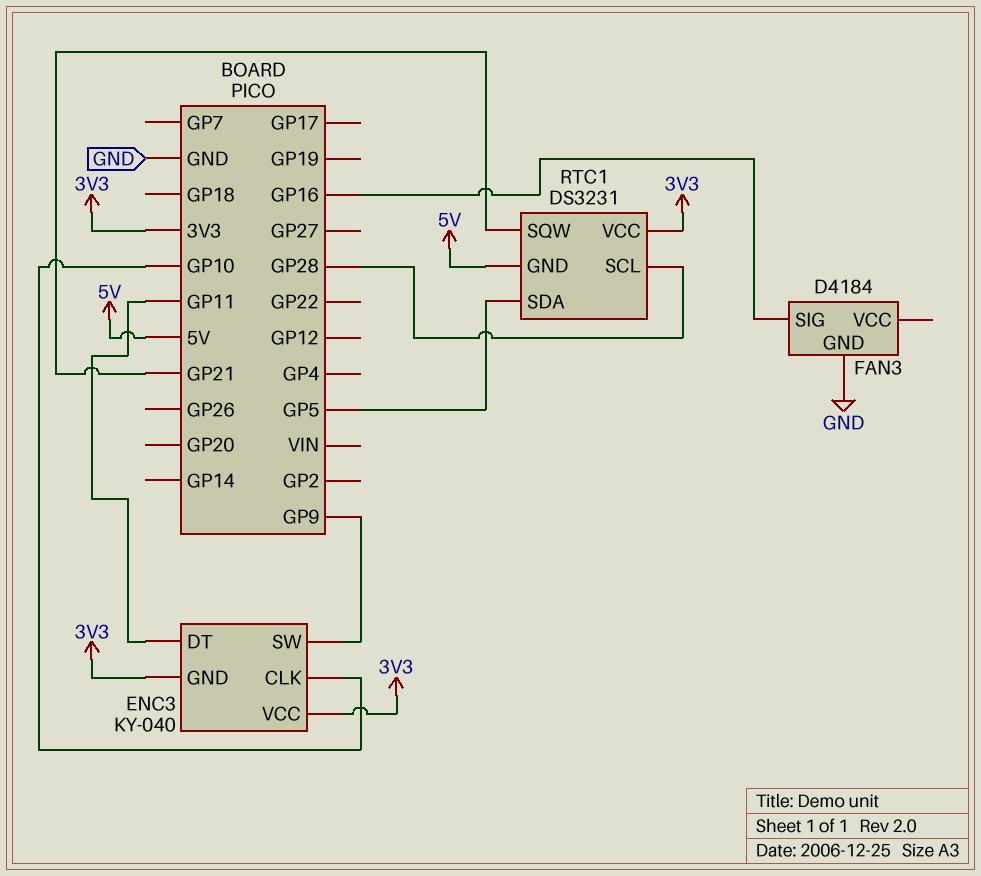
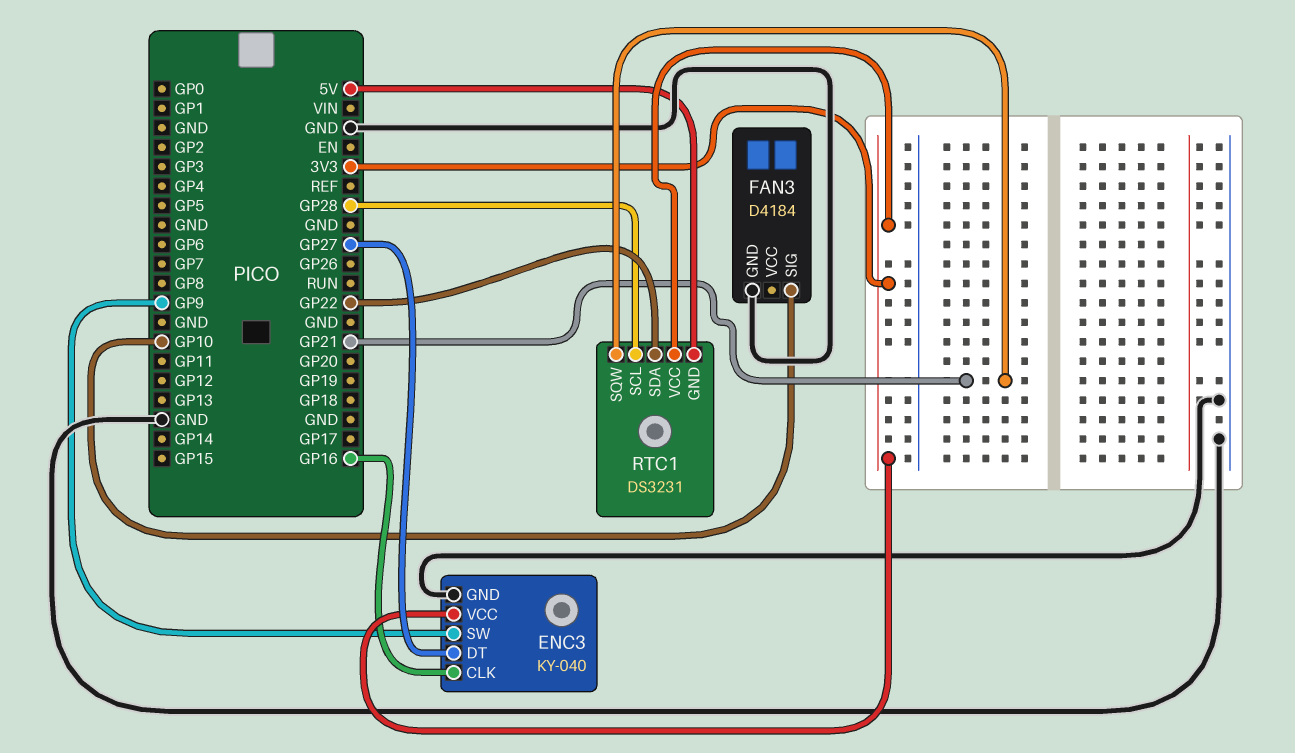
ENC3 pin CLK: GP10 -> GP16
ENC3 pin DT: GP11 -> GP27
ENC3 pin GND: 3V3 -> GND
FAN3 pin SIG: GP16 -> GP10
RTC1 pin SDA: GP5 -> GP22

